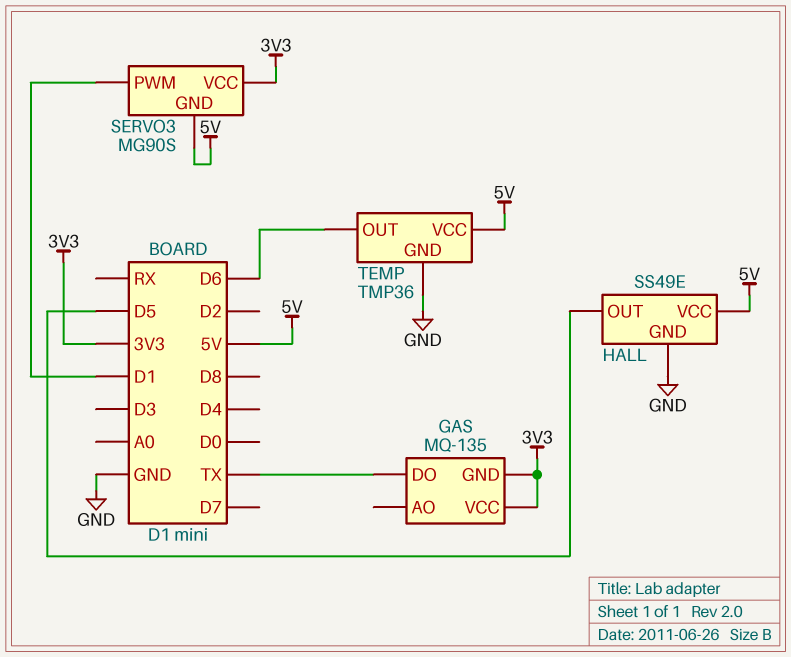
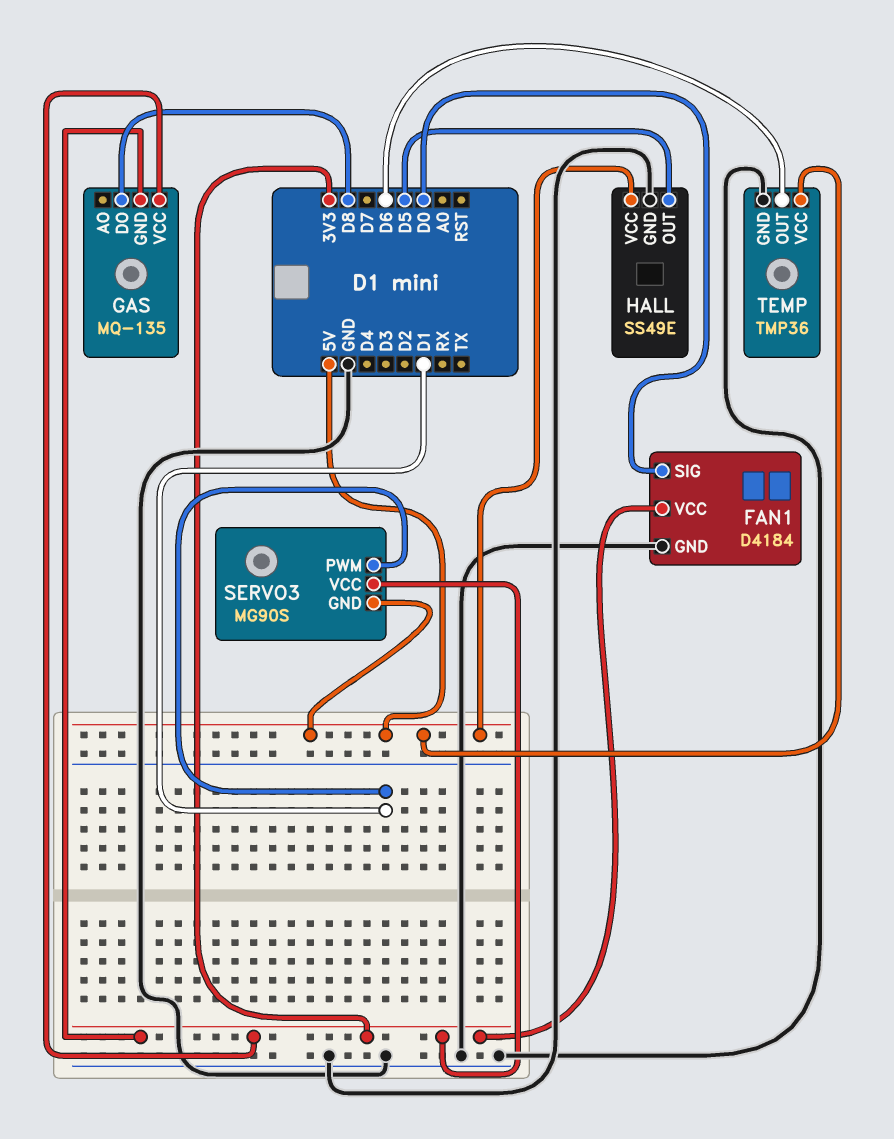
FAN1: none -> D4184
FAN1 pin GND: none -> GND
FAN1 pin SIG: none -> D0
FAN1 pin VCC: none -> 3V3
GAS pin DO: TX -> D8

